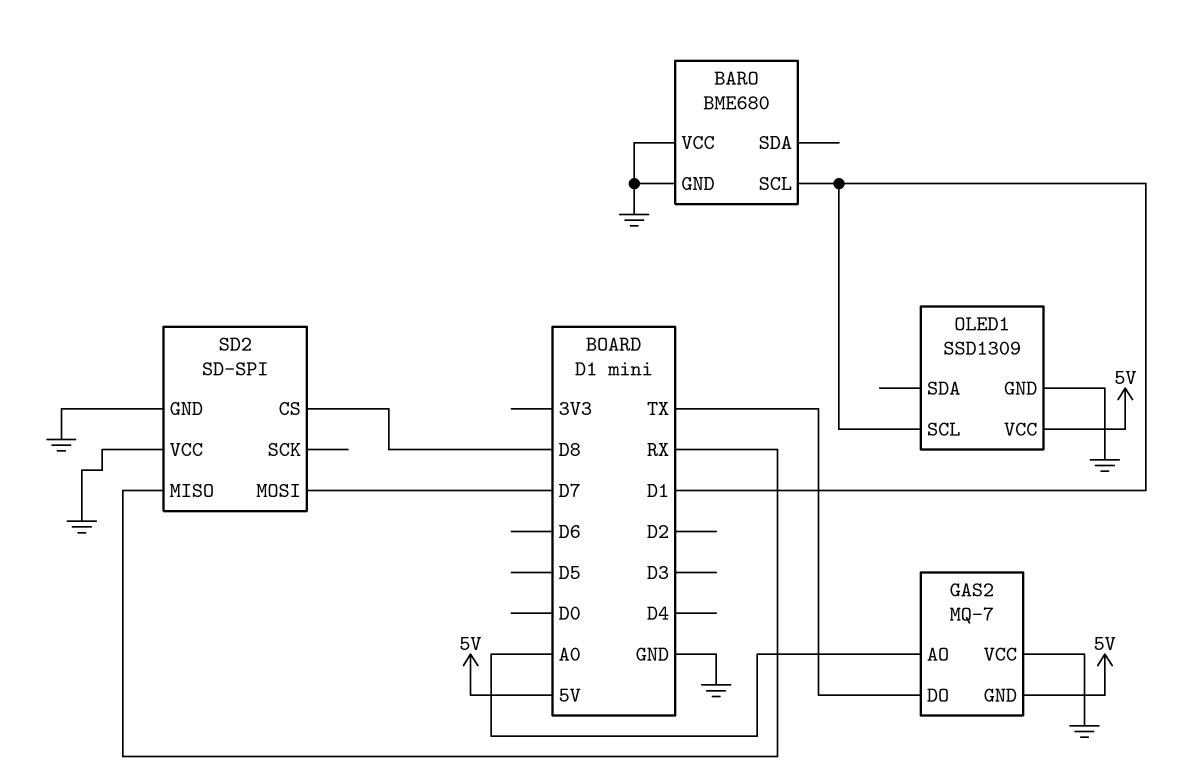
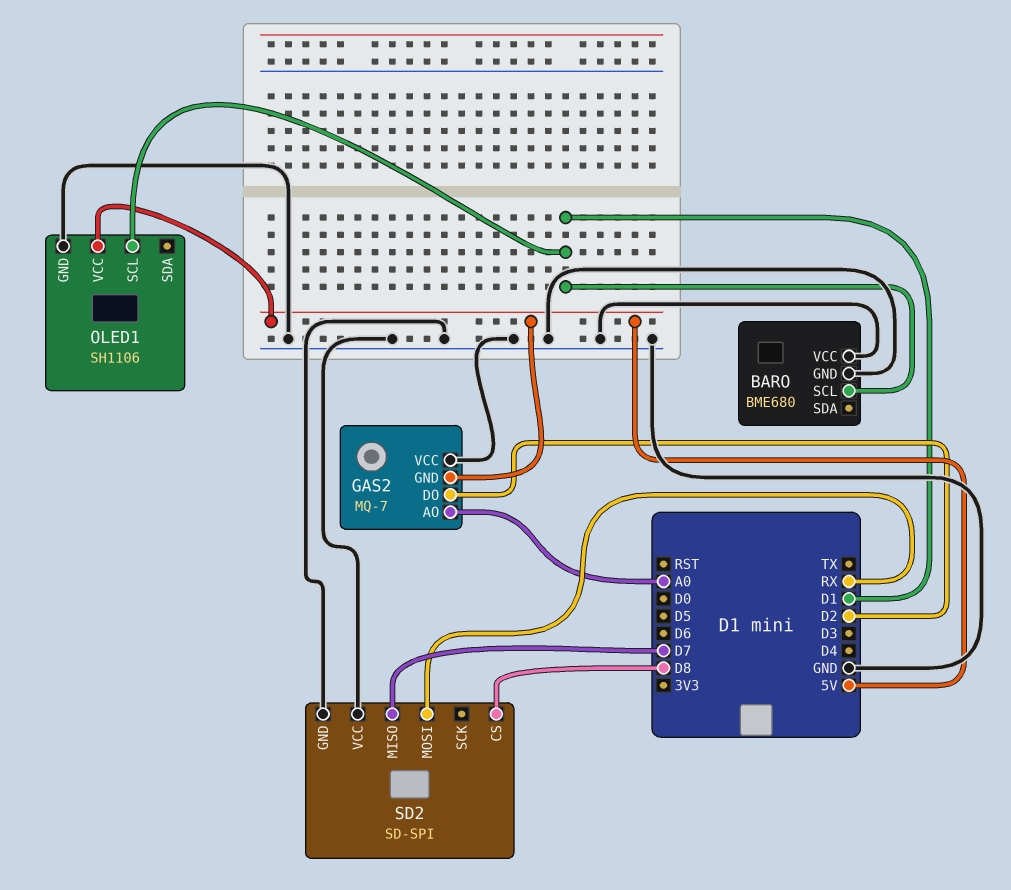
GAS2 pin DO: TX -> D2
OLED1: SSD1309 -> SH1106
SD2 pin MISO: RX -> D7
SD2 pin MOSI: D7 -> RX

